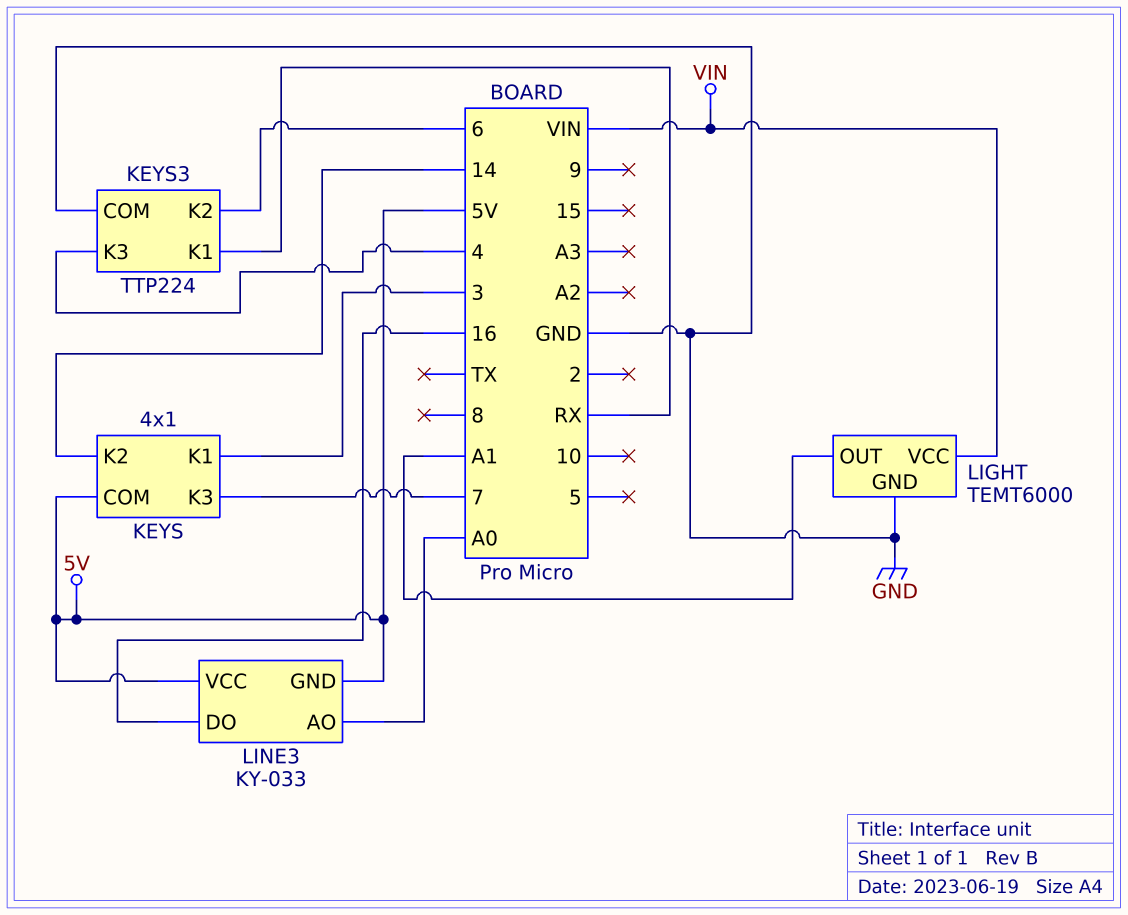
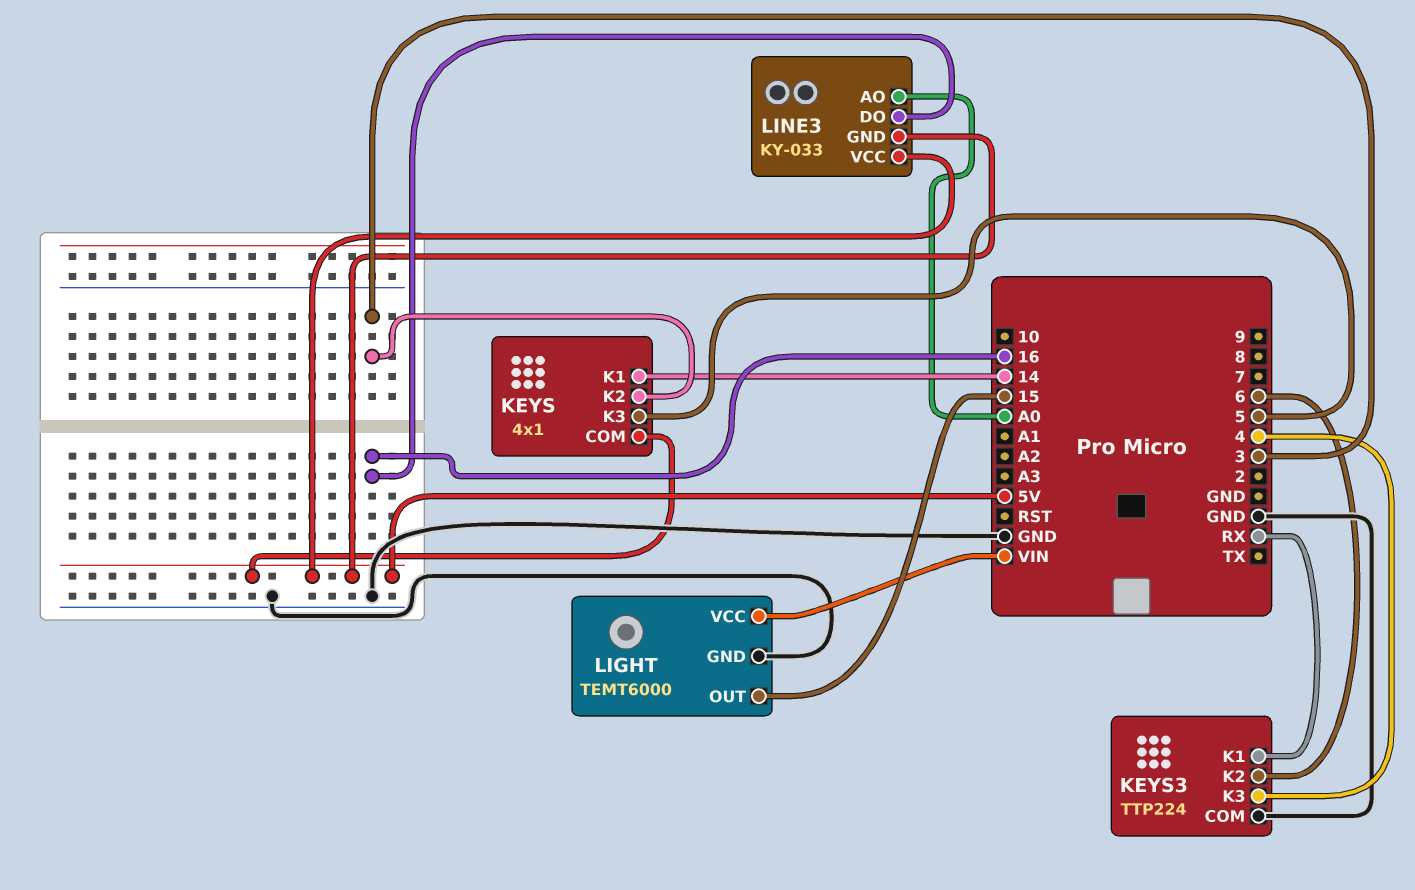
KEYS pin K1: 3 -> 14
KEYS pin K2: 14 -> 3
KEYS pin K3: 7 -> 5
LIGHT pin OUT: A1 -> 15

